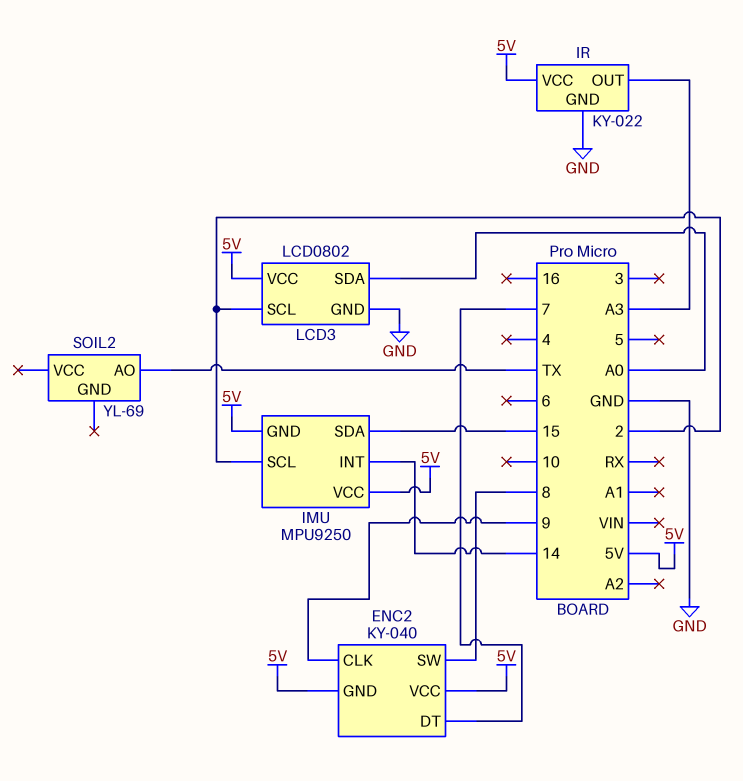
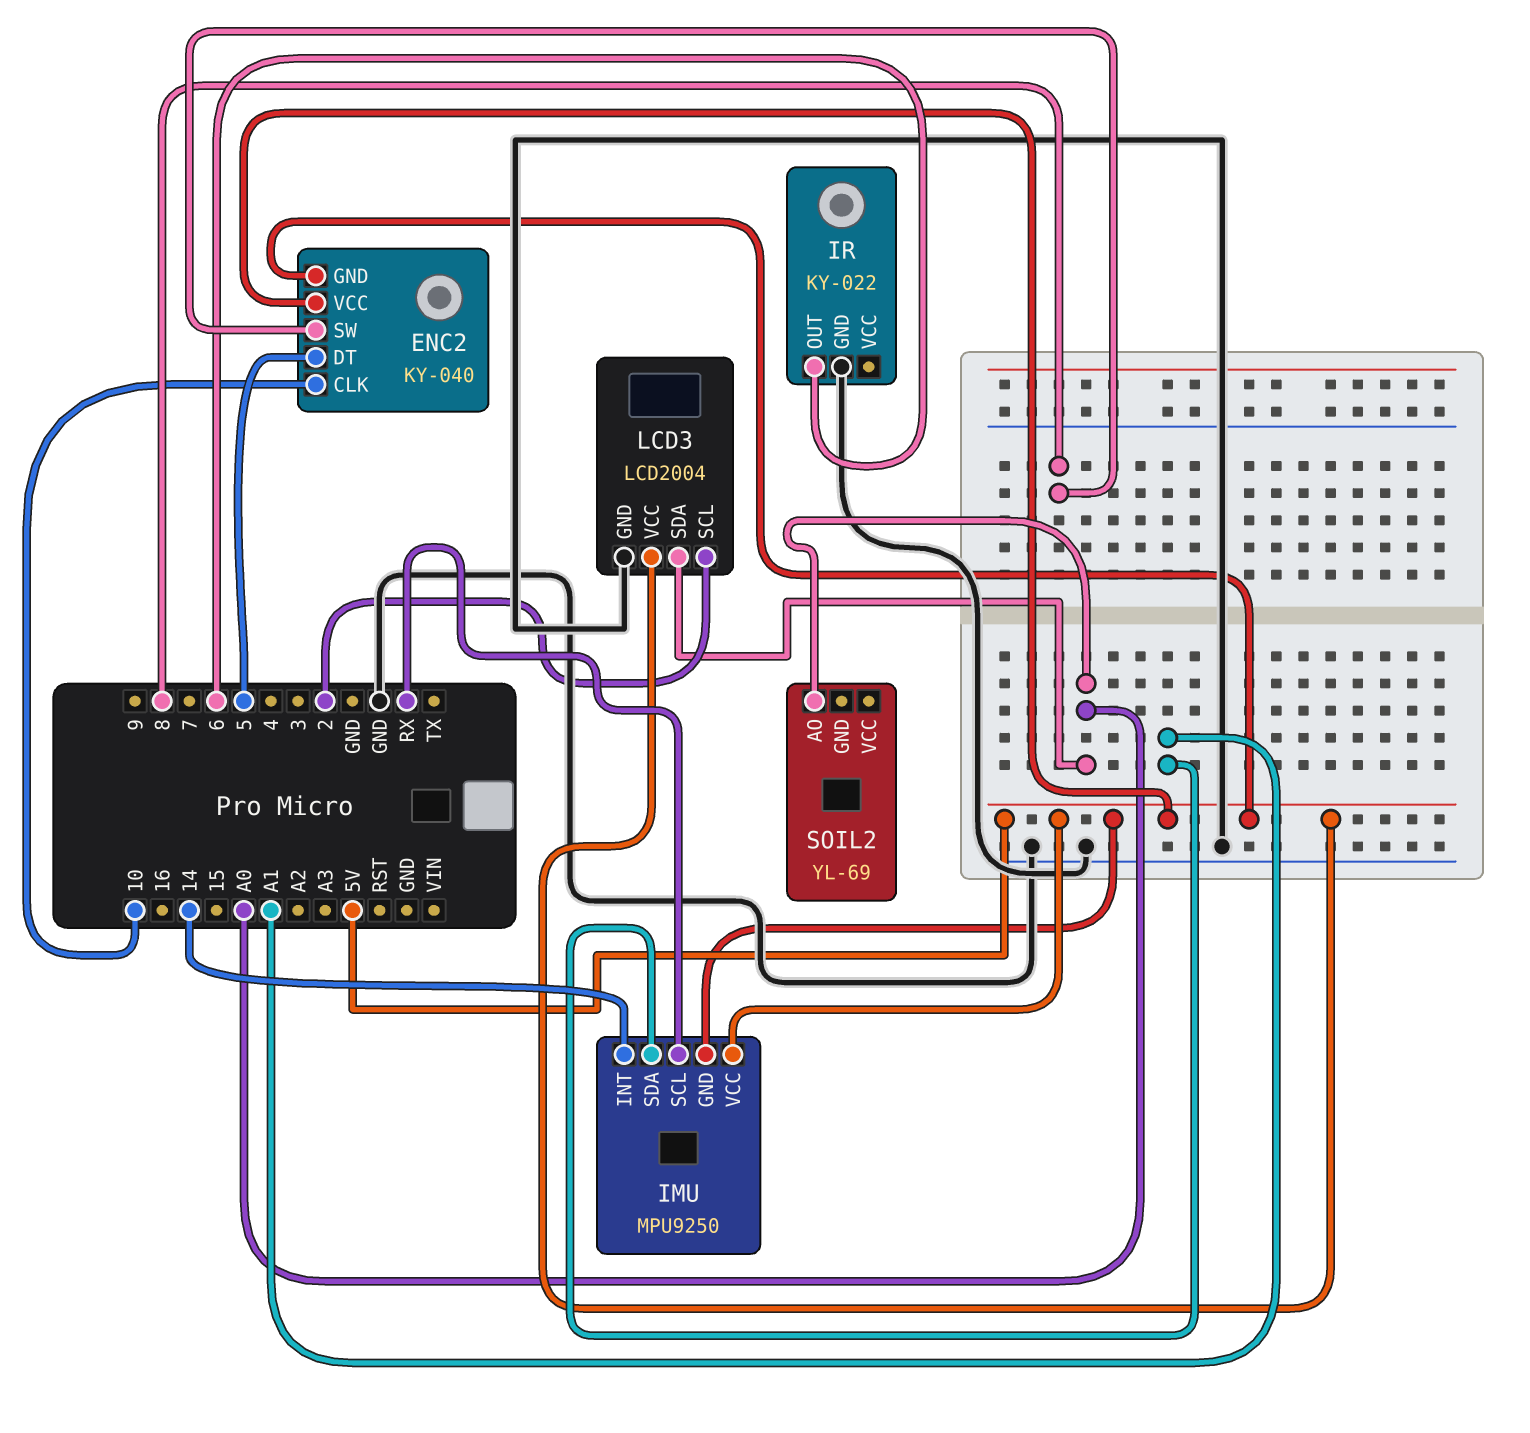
ENC2 pin CLK: 9 -> 10
ENC2 pin DT: 7 -> 5
IMU pin SCL: 2 -> RX
IMU pin SDA: 15 -> A1
IR pin OUT: A3 -> 6
IR pin VCC: 5V -> none
LCD3: LCD0802 -> LCD2004
SOIL2 pin AO: TX -> A0

